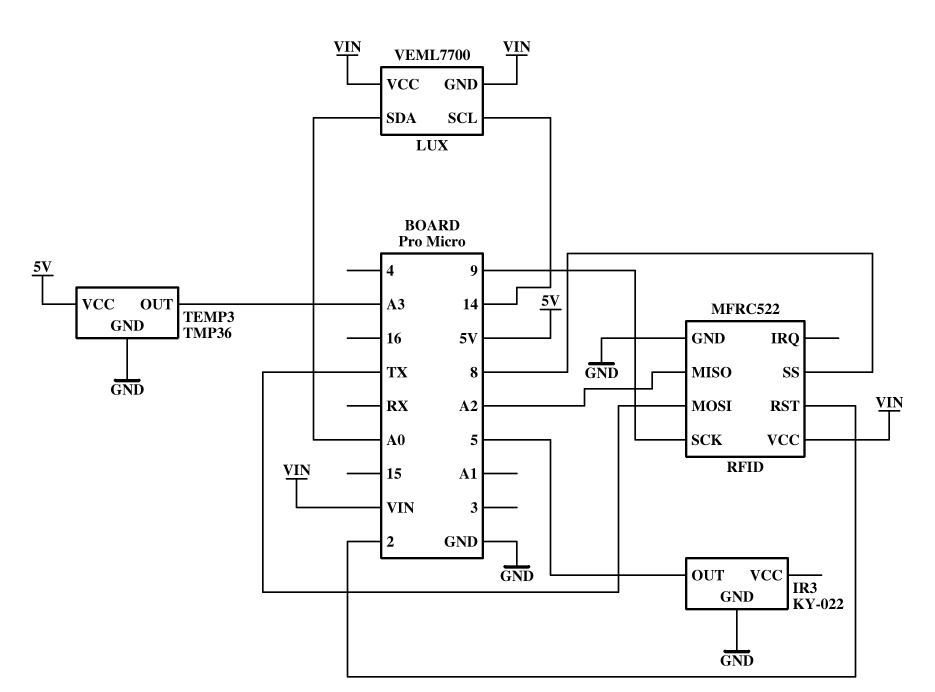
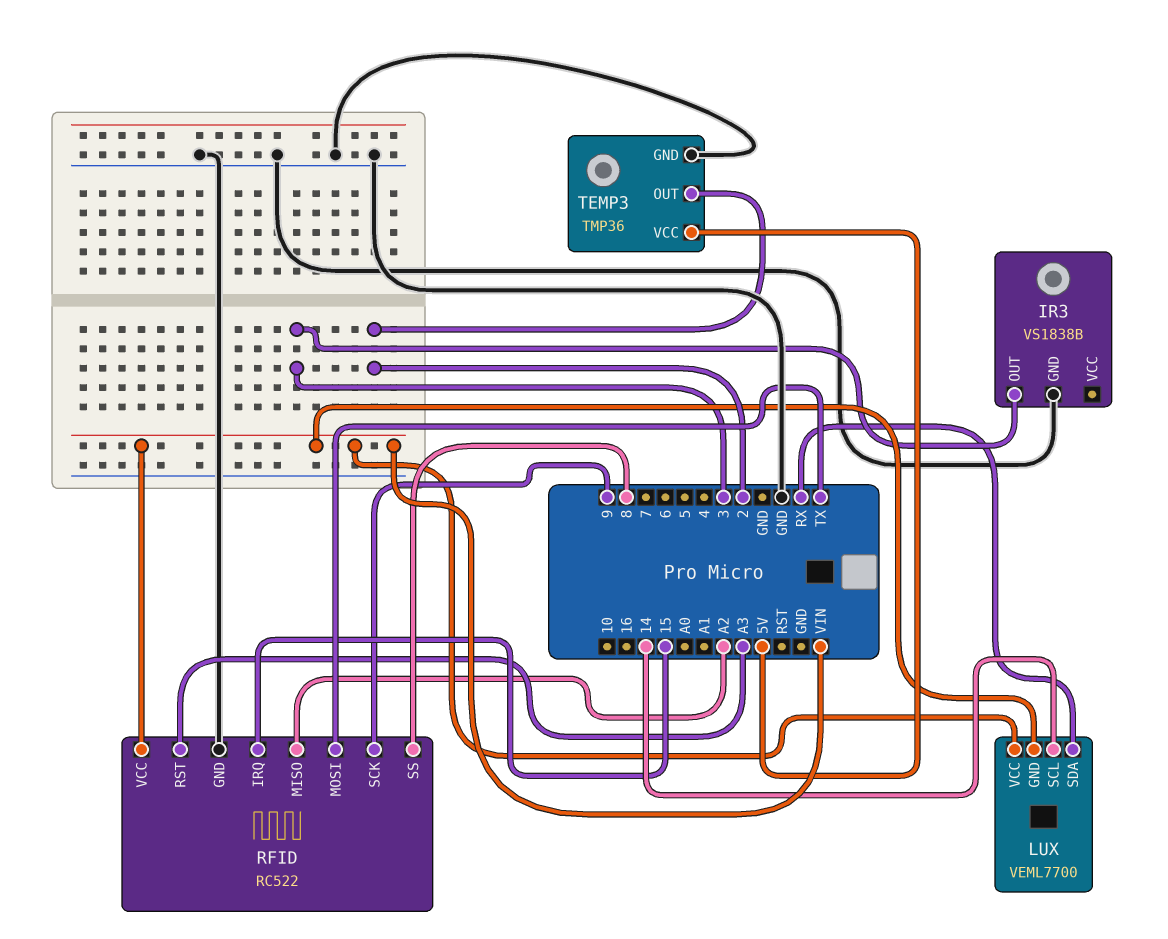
IR3: KY-022 -> VS1838B
IR3 pin OUT: 5 -> 3
LUX pin SDA: A0 -> RX
RFID: MFRC522 -> RC522
RFID pin IRQ: none -> 15
RFID pin RST: 2 -> A3
TEMP3 pin OUT: A3 -> 2

